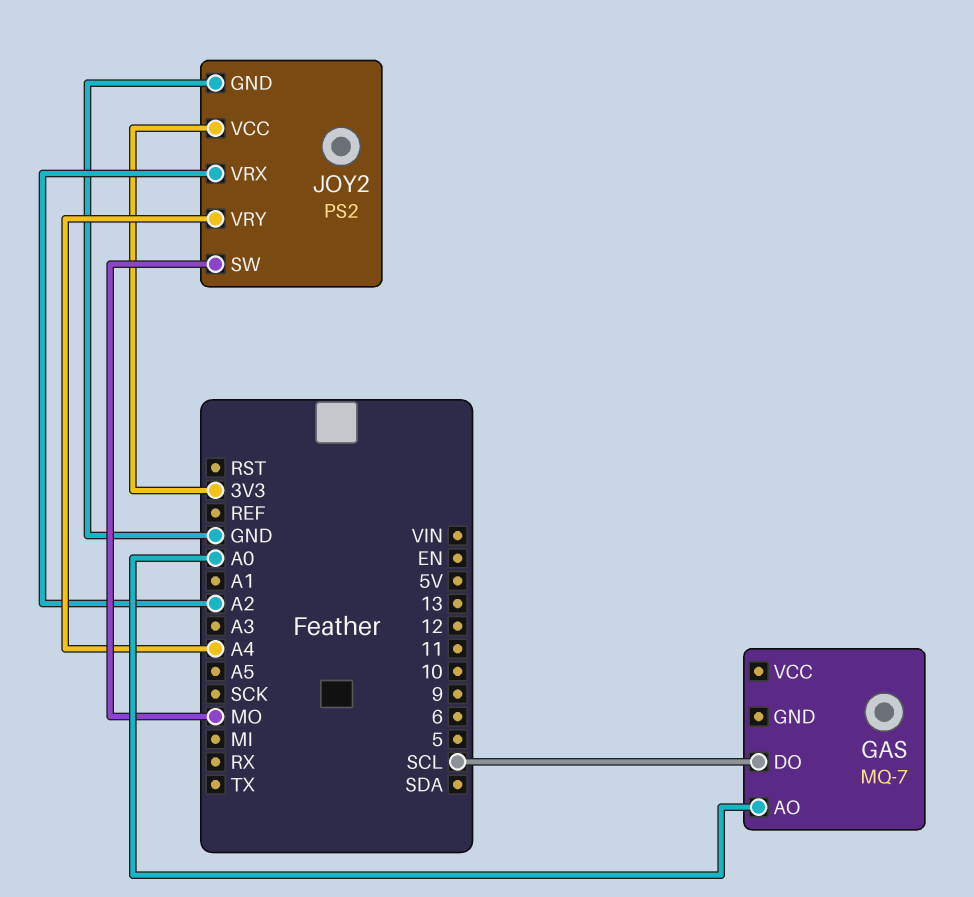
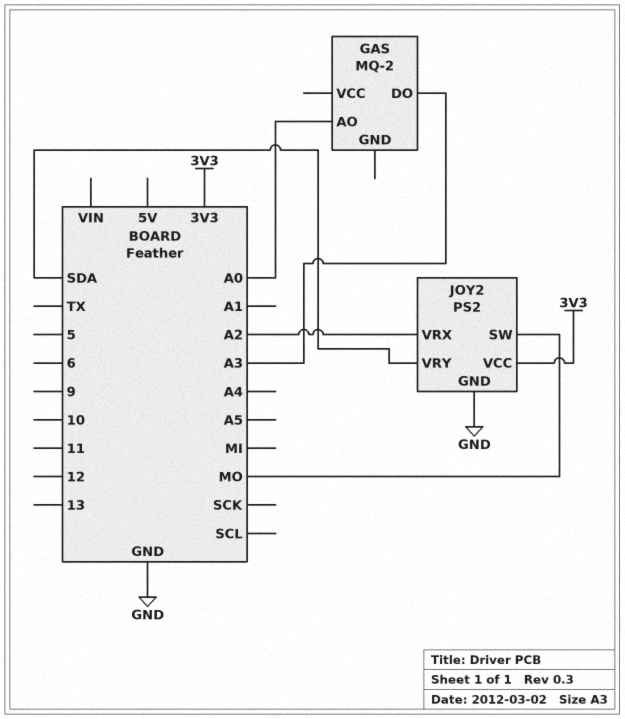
GAS: MQ-7 -> MQ-2
GAS pin DO: SCL -> A3
JOY2 pin VRY: A4 -> SDA

